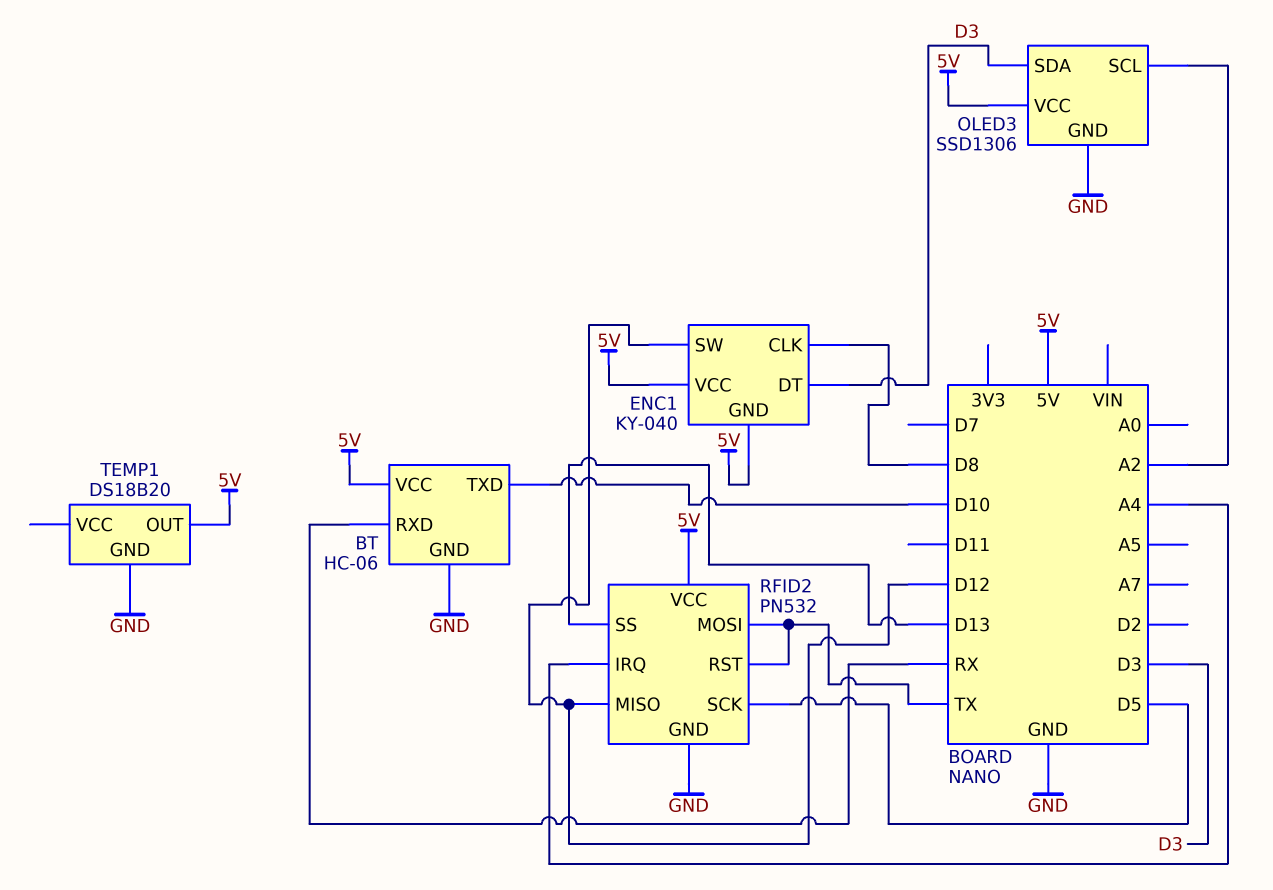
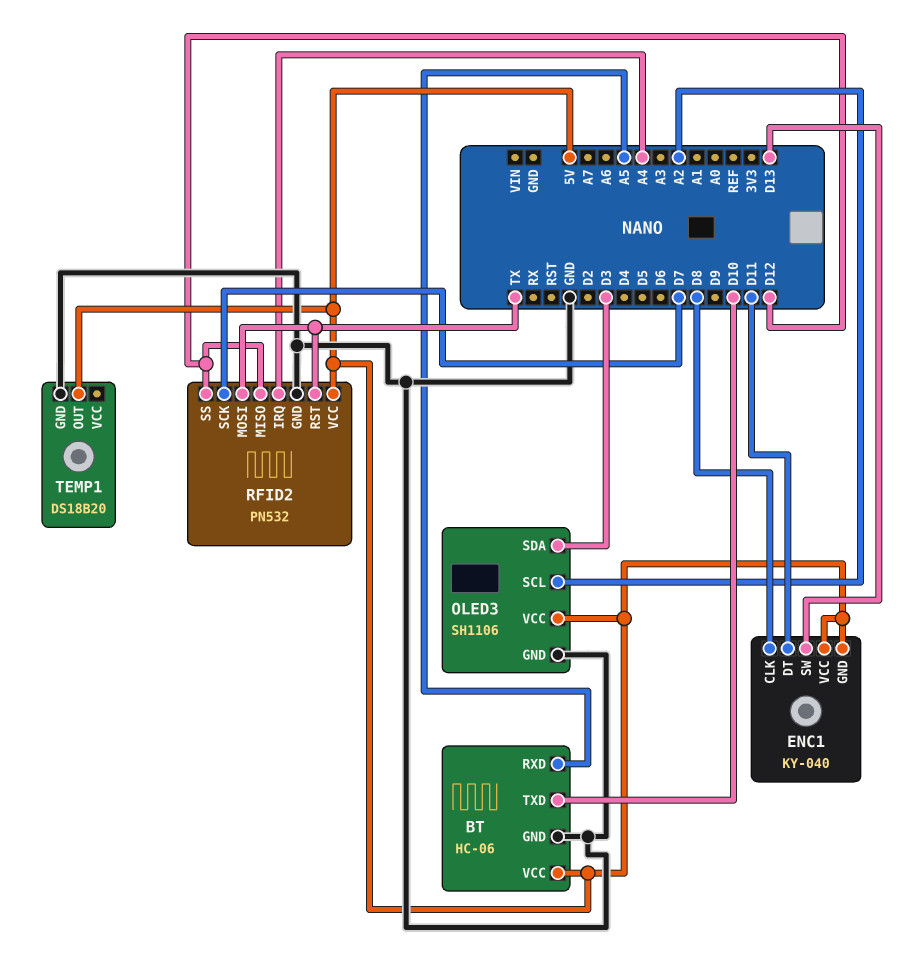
BT pin RXD: RX -> A5
ENC1 pin DT: D3 -> D11
ENC1 pin SW: D12 -> D13
OLED3: SSD1306 -> SH1106
RFID2 pin SCK: D5 -> D7
RFID2 pin SS: D13 -> D12

